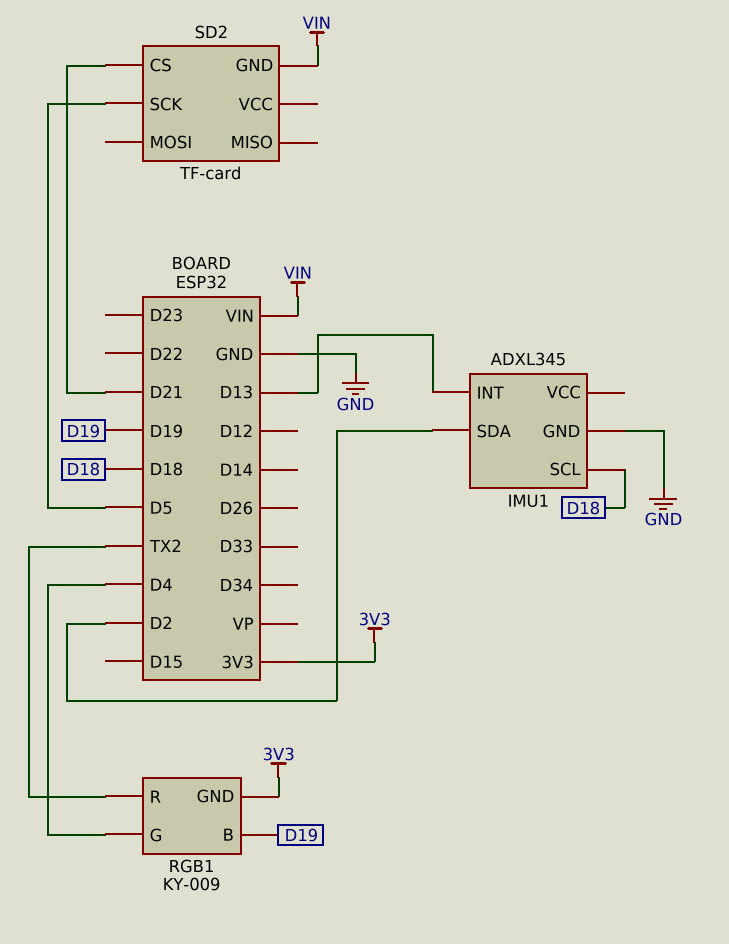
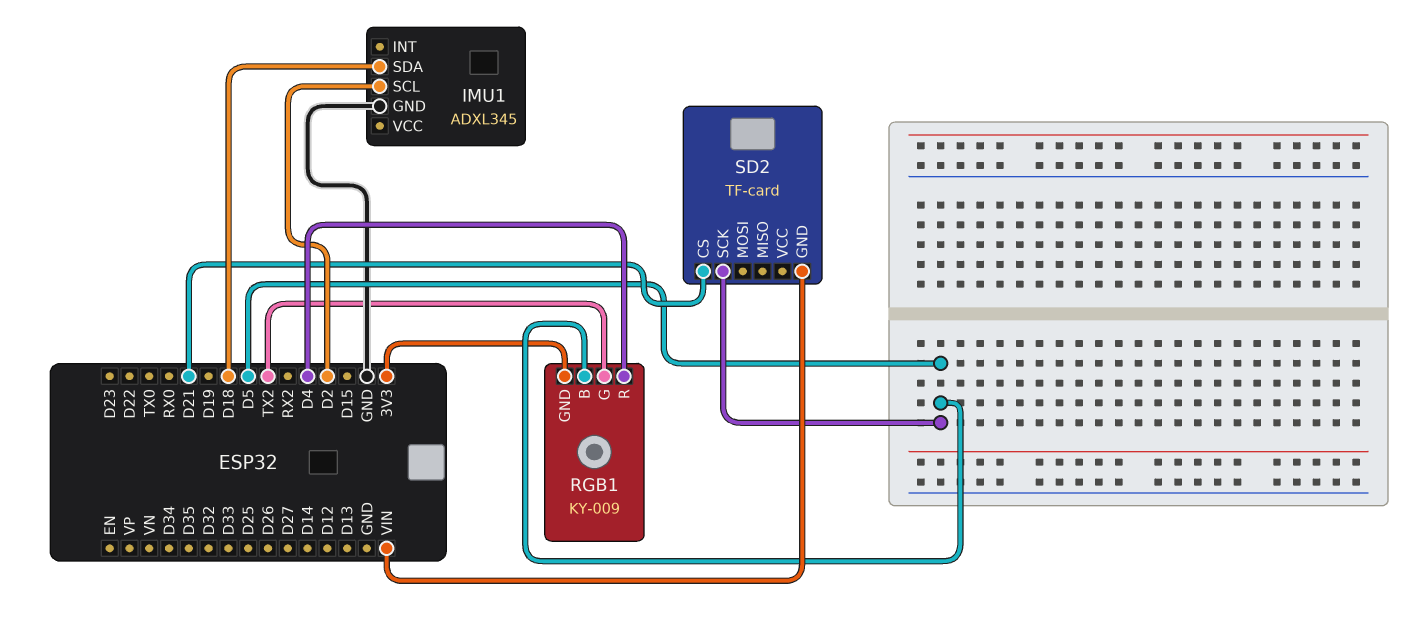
IMU1 pin INT: D13 -> none
IMU1 pin SCL: D18 -> D2
IMU1 pin SDA: D2 -> D18
RGB1 pin B: D19 -> D5
RGB1 pin G: D4 -> TX2
RGB1 pin R: TX2 -> D4

